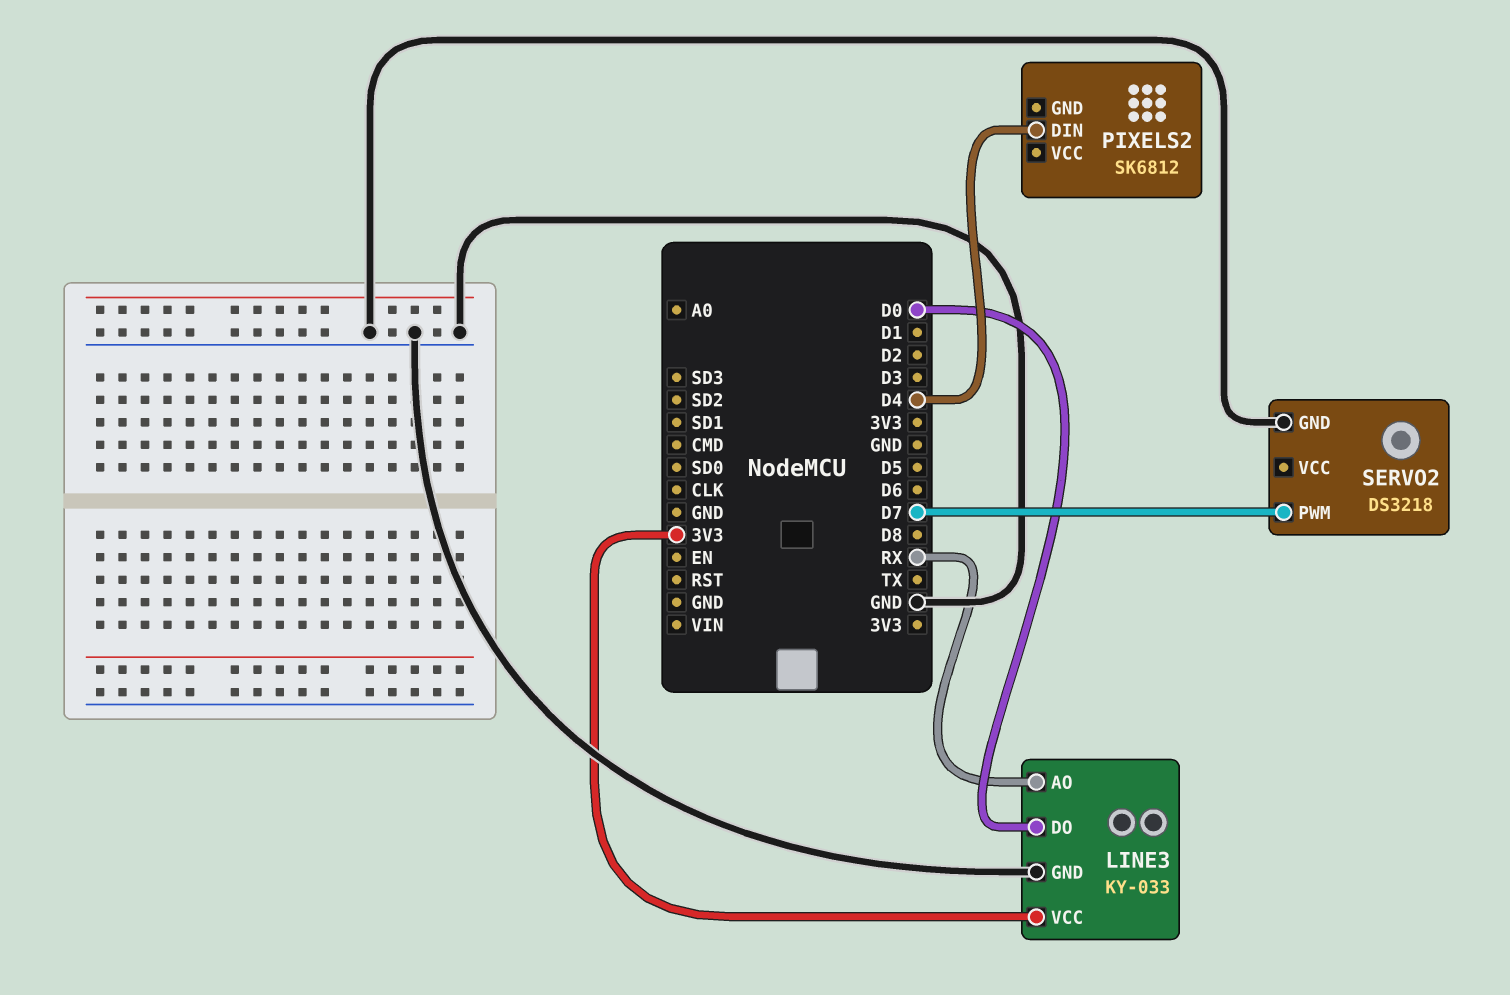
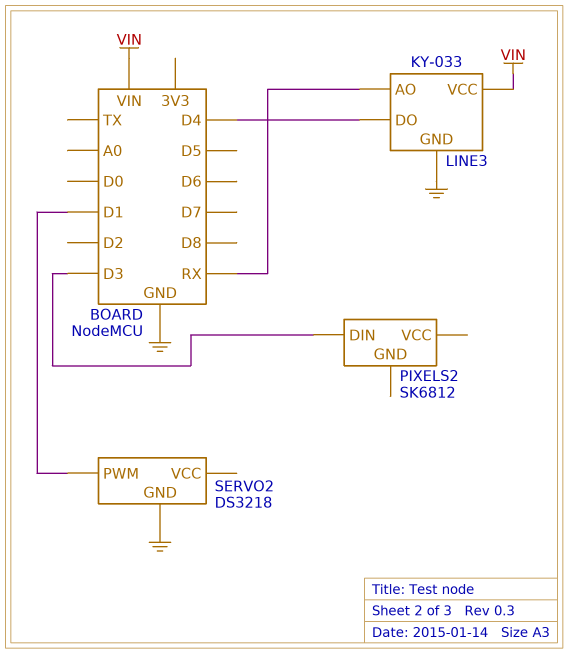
LINE3 pin DO: D0 -> D4
LINE3 pin VCC: 3V3 -> VIN
PIXELS2 pin DIN: D4 -> D3
SERVO2 pin PWM: D7 -> D1

